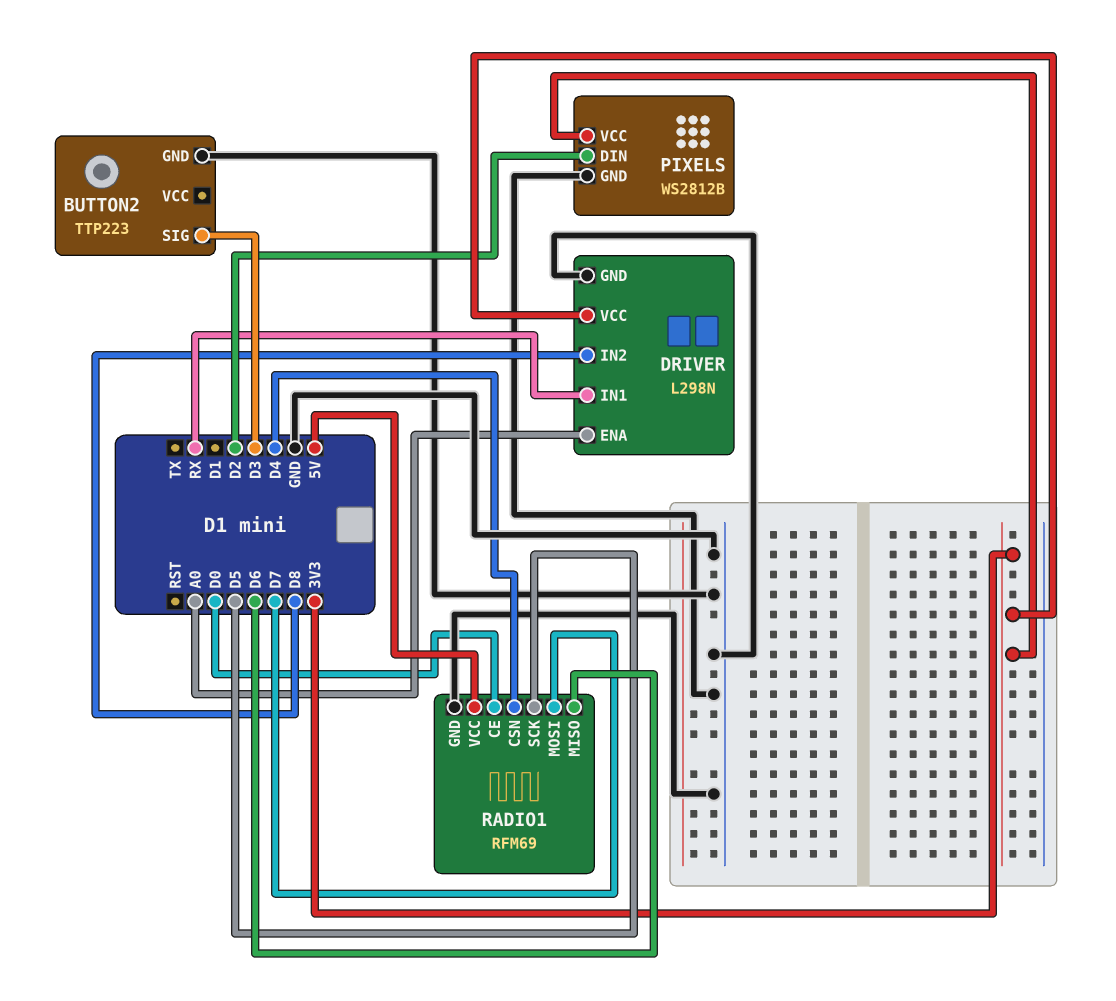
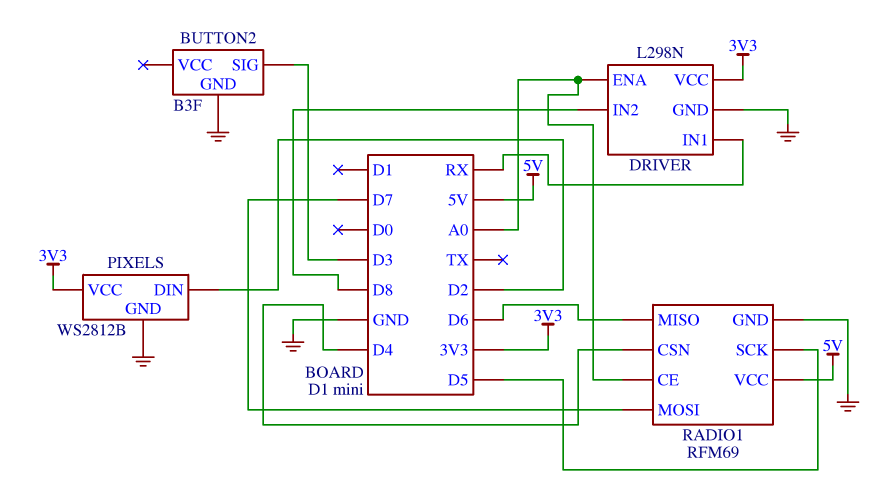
BUTTON2: TTP223 -> B3F
RADIO1 pin CE: D0 -> A0

